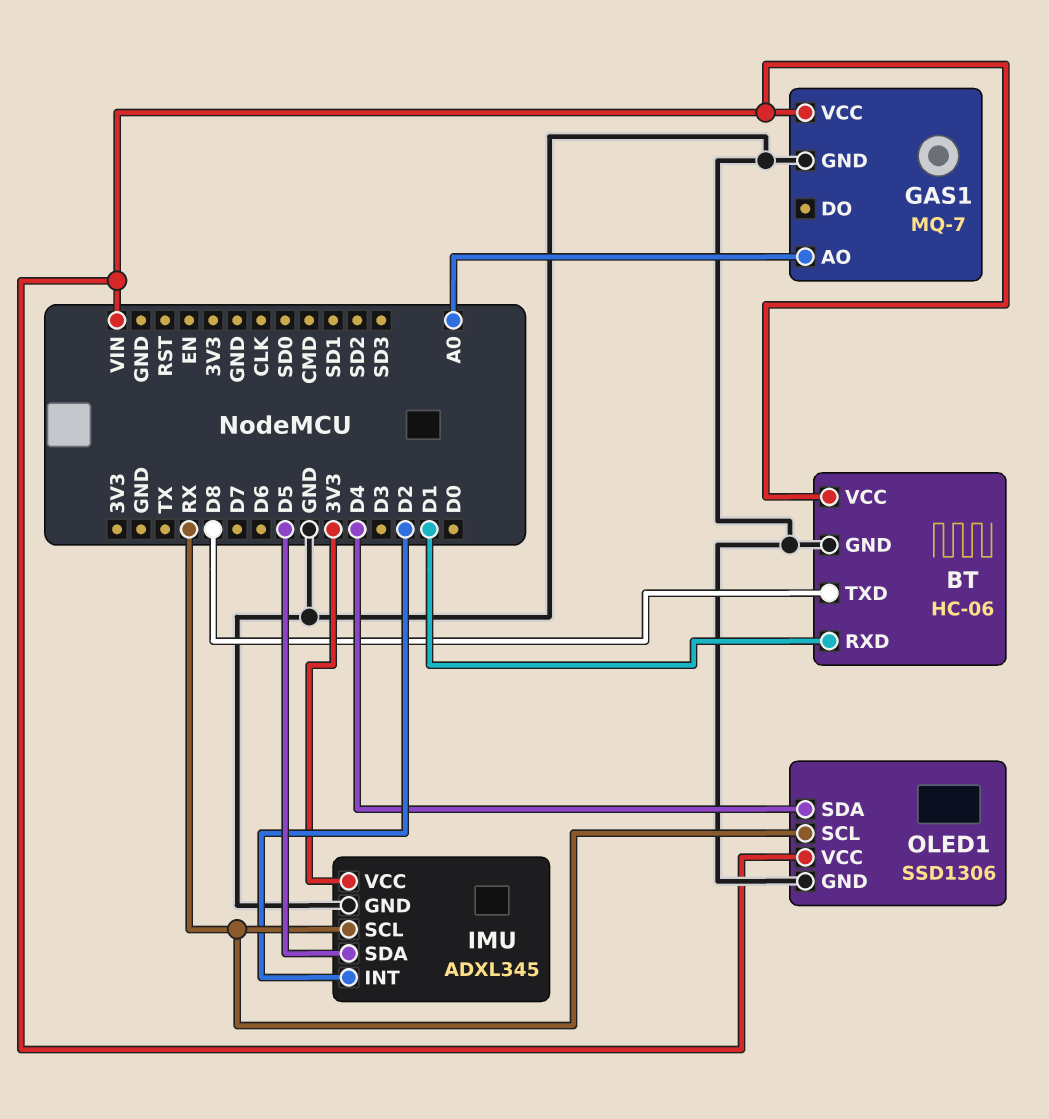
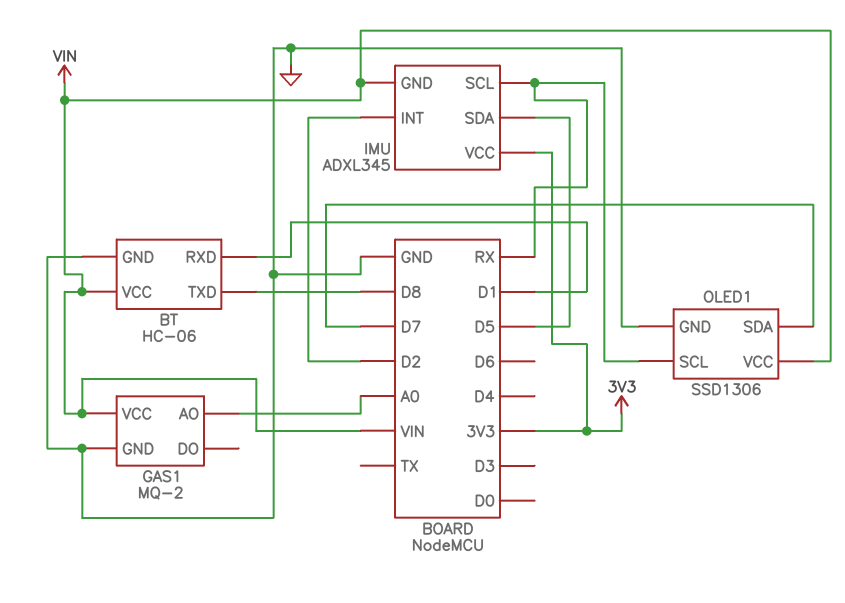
GAS1: MQ-7 -> MQ-2
IMU pin GND: GND -> VIN
OLED1 pin SDA: D4 -> D7

